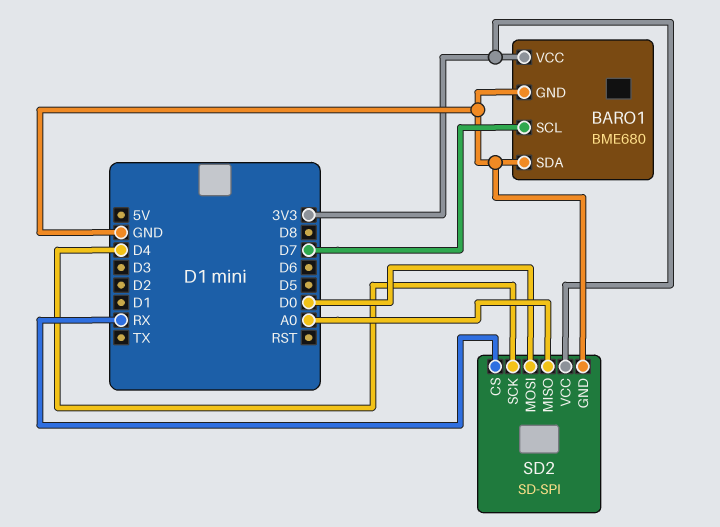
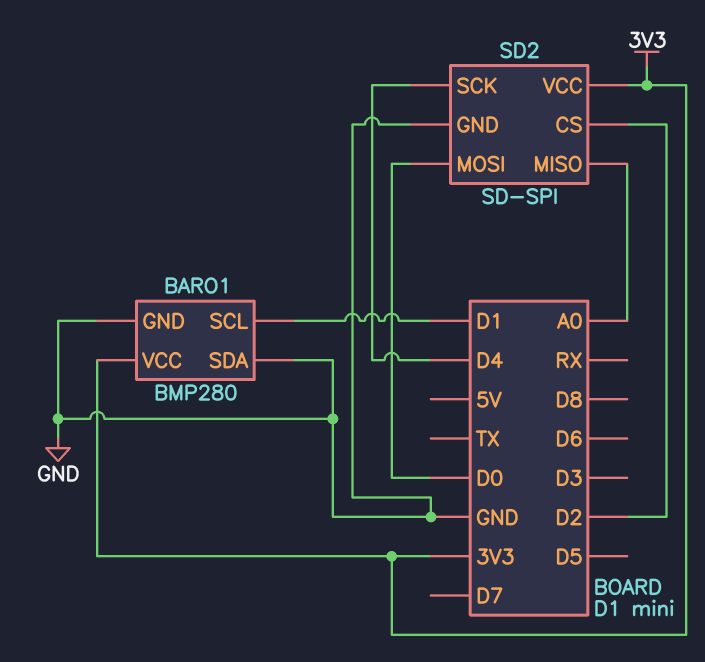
BARO1: BME680 -> BMP280
BARO1 pin SCL: D7 -> D1
SD2 pin CS: RX -> D2

